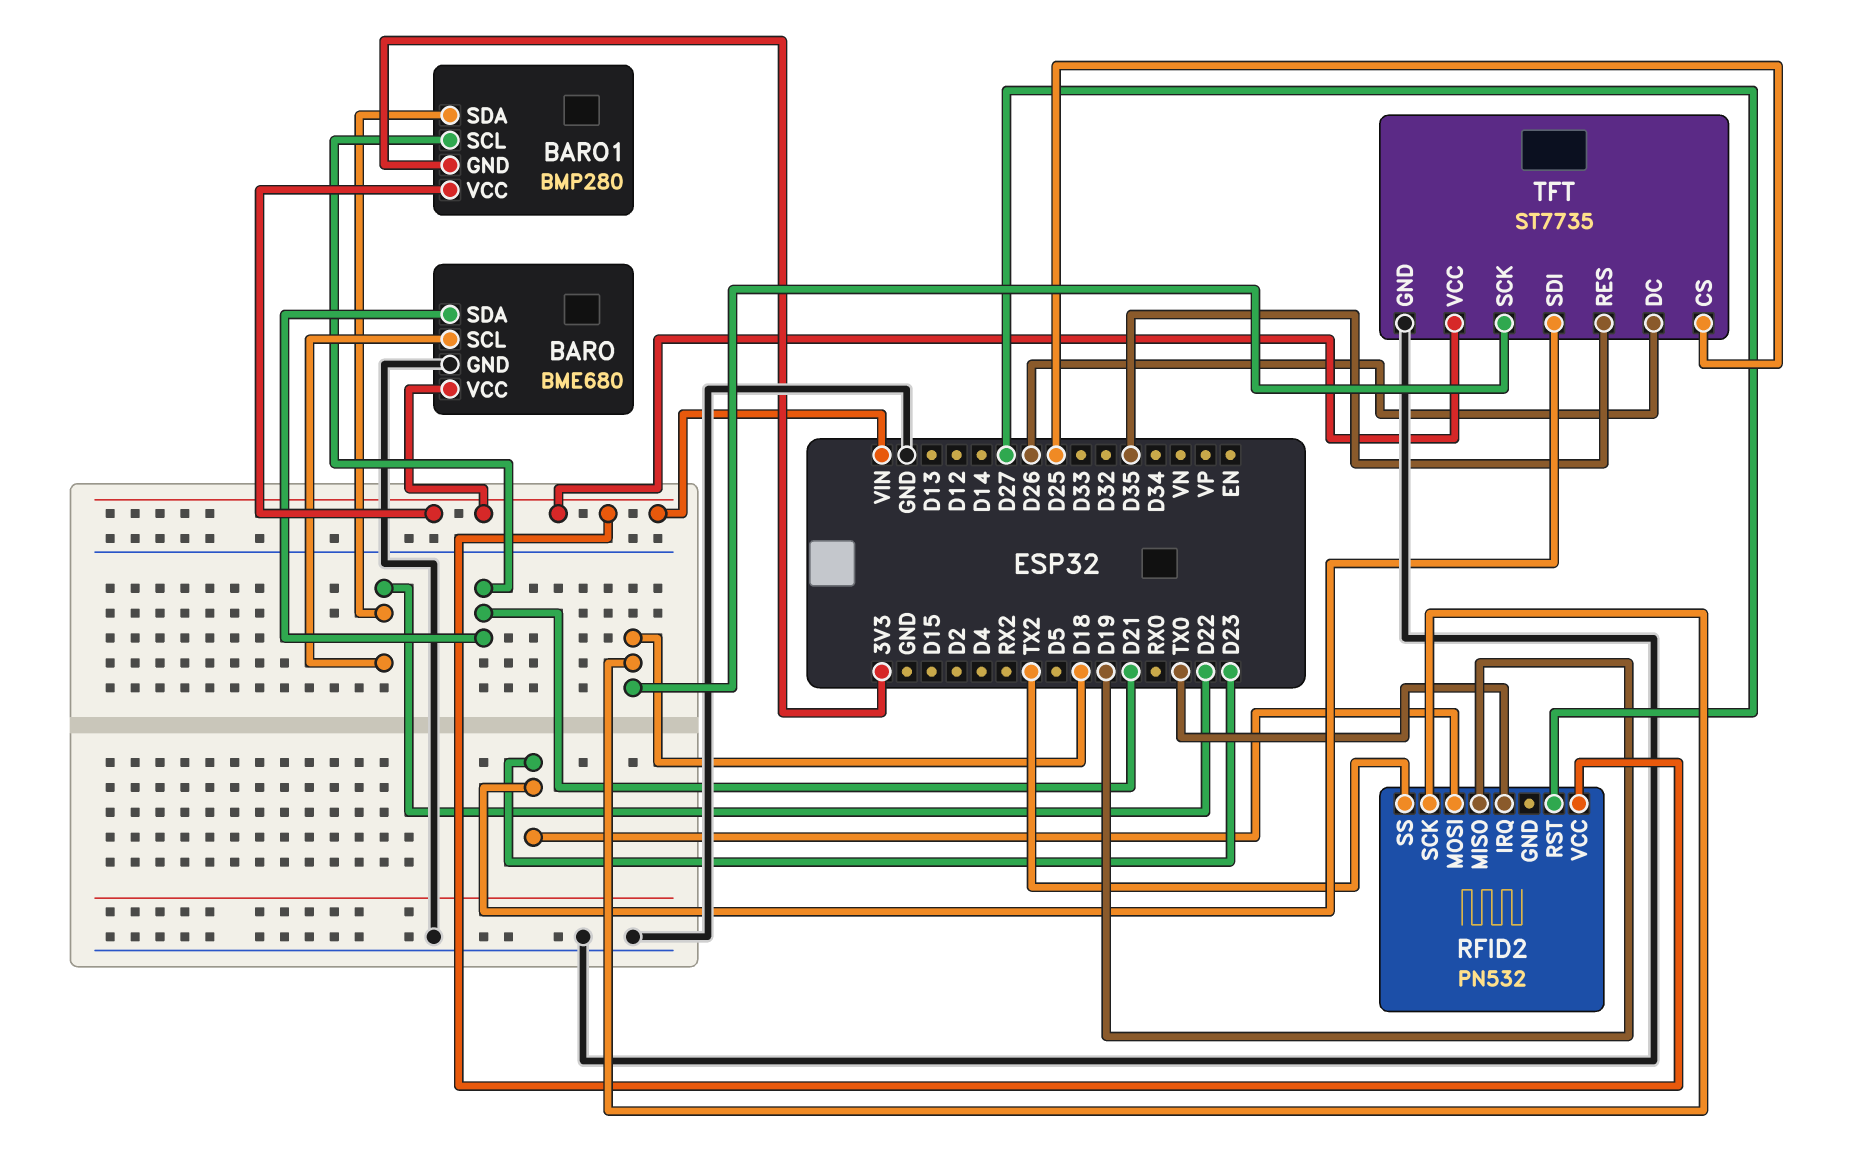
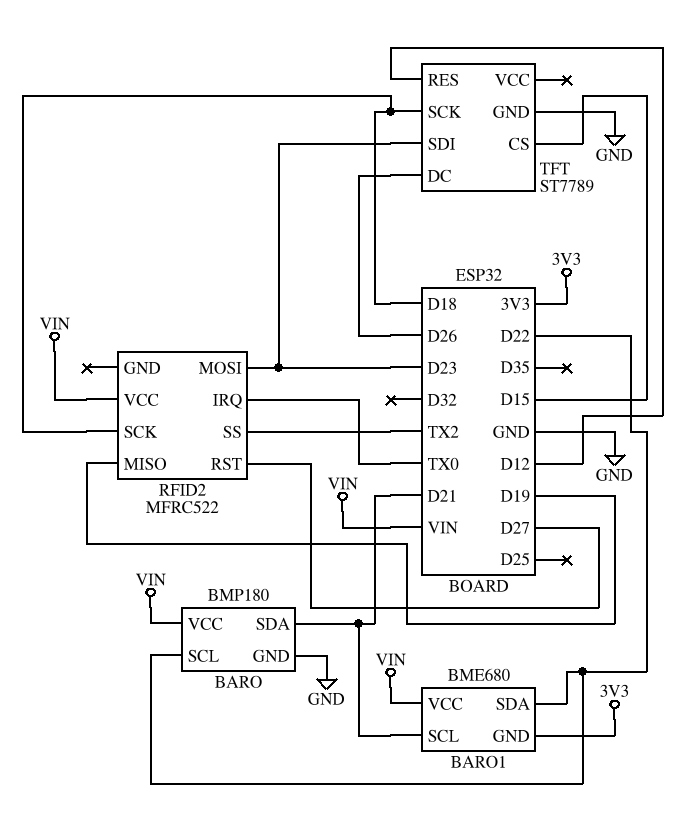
BARO: BME680 -> BMP180
BARO1: BMP280 -> BME680
RFID2: PN532 -> MFRC522
TFT: ST7735 -> ST7789
TFT pin CS: D25 -> D15
TFT pin RES: D35 -> D12
TFT pin VCC: VIN -> none

